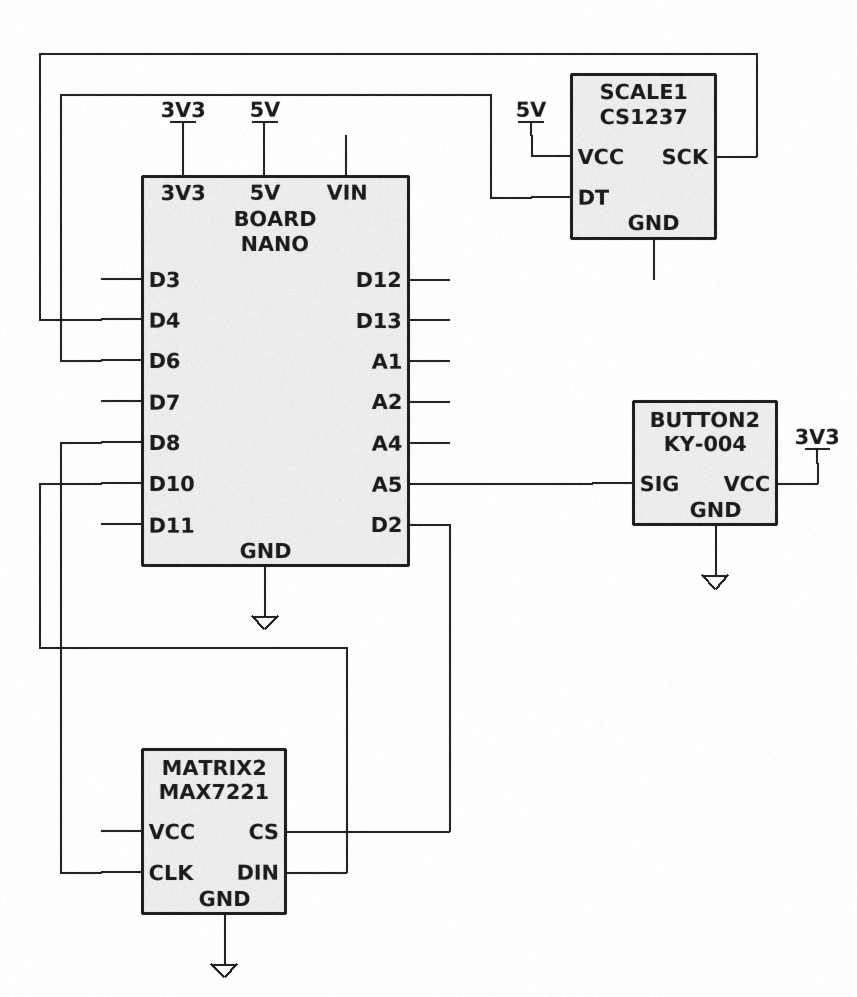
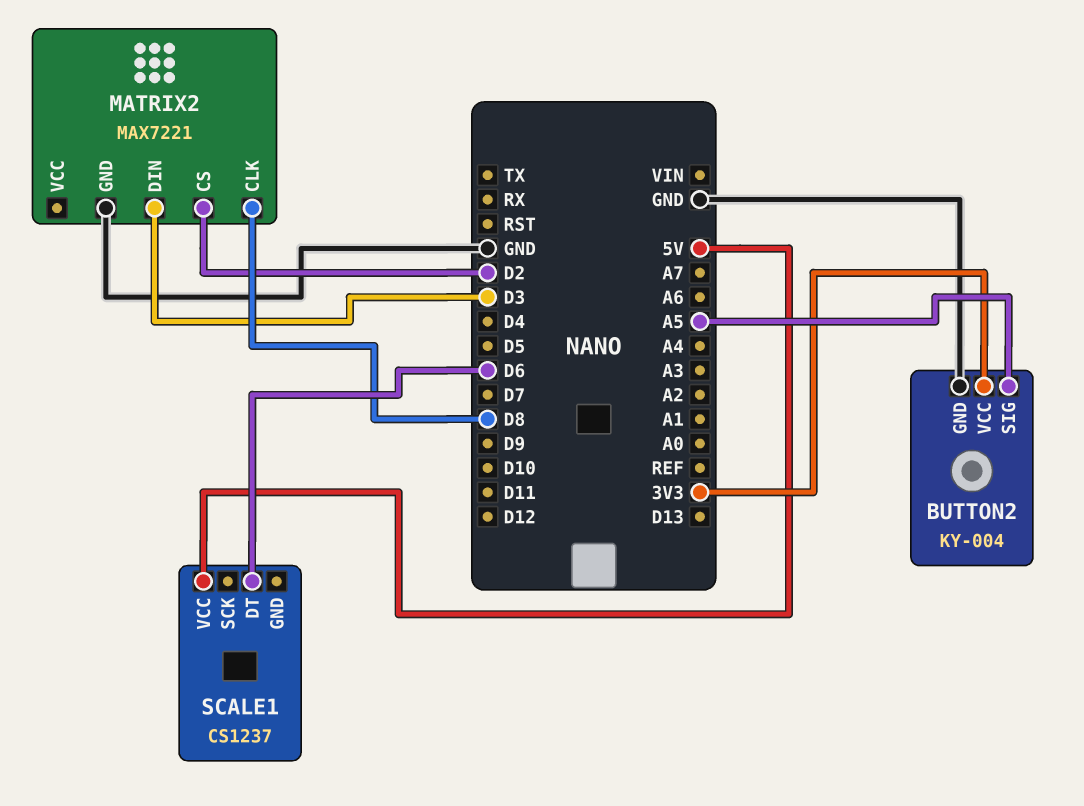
MATRIX2 pin DIN: D10 -> D3
SCALE1 pin SCK: D4 -> none

